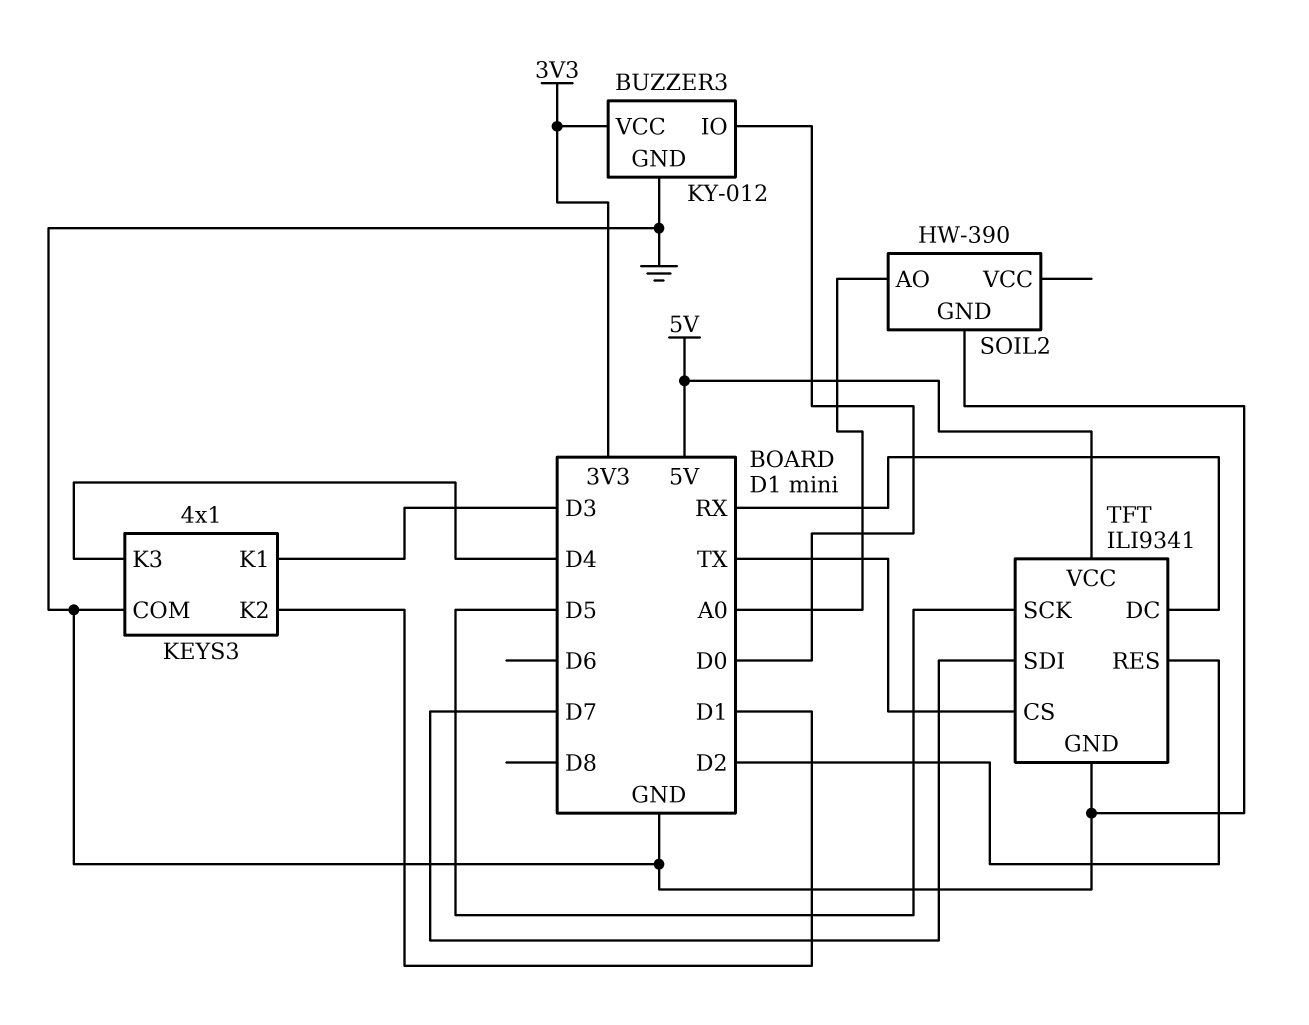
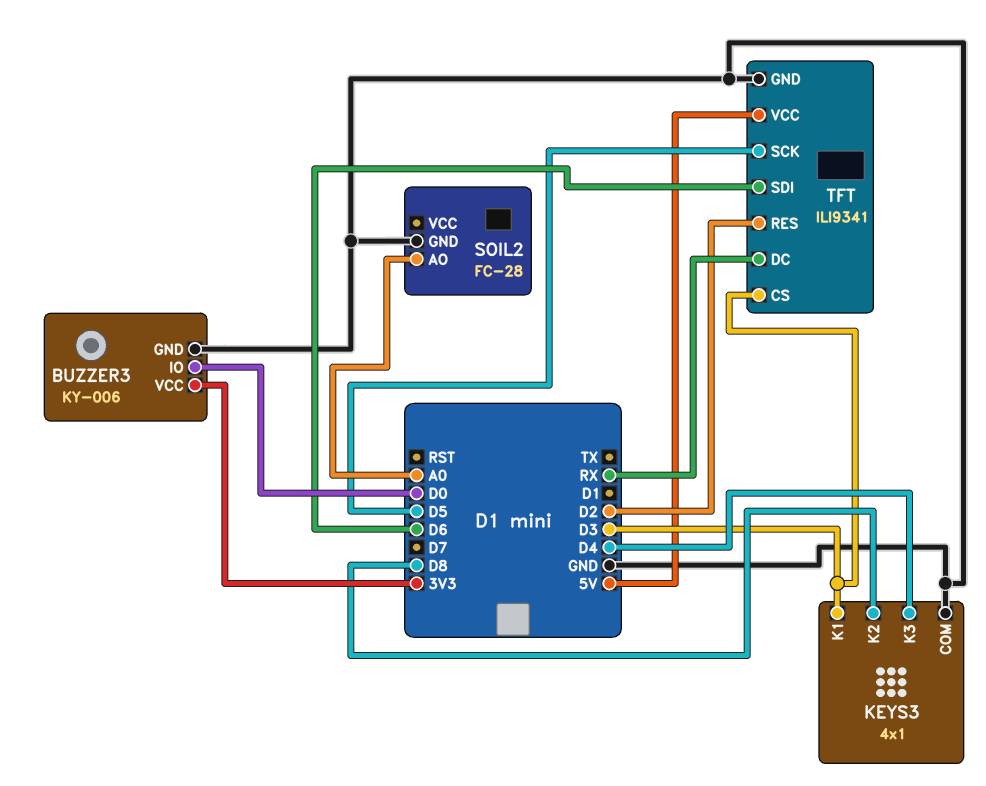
BUZZER3: KY-012 -> KY-006
KEYS3 pin K2: D1 -> D8
SOIL2: HW-390 -> FC-28
TFT pin CS: TX -> D3
TFT pin SDI: D7 -> D6

